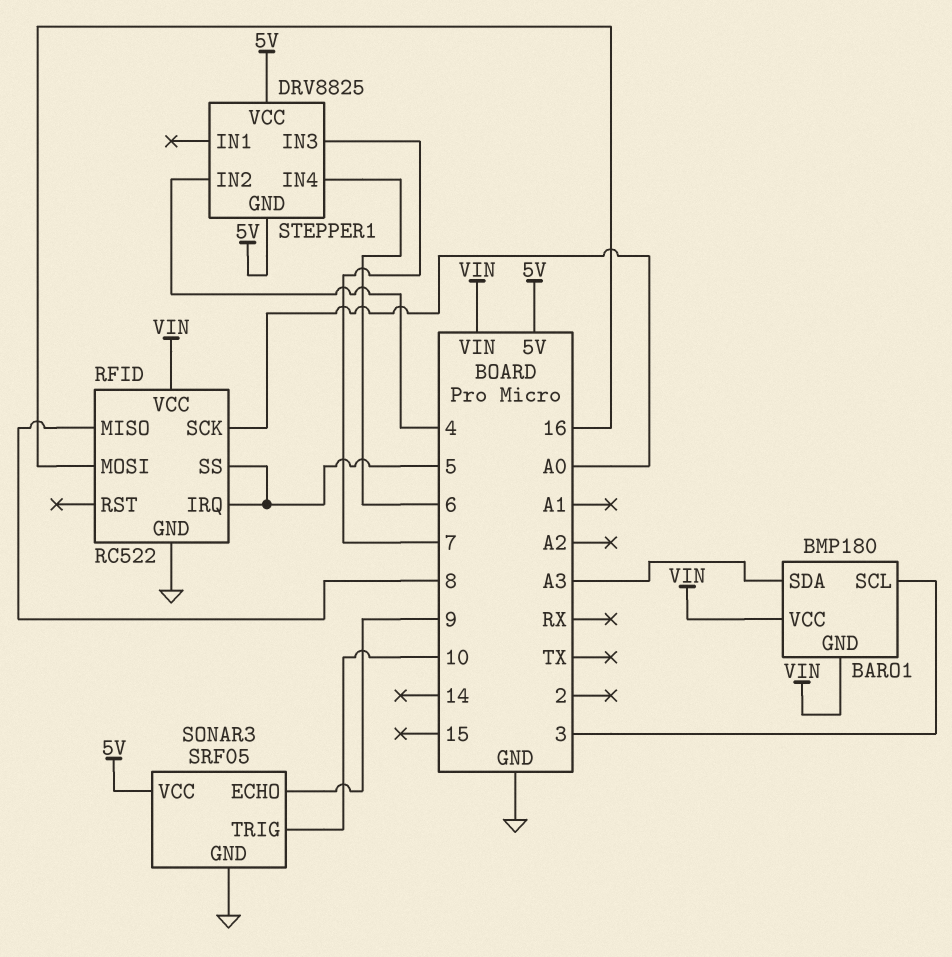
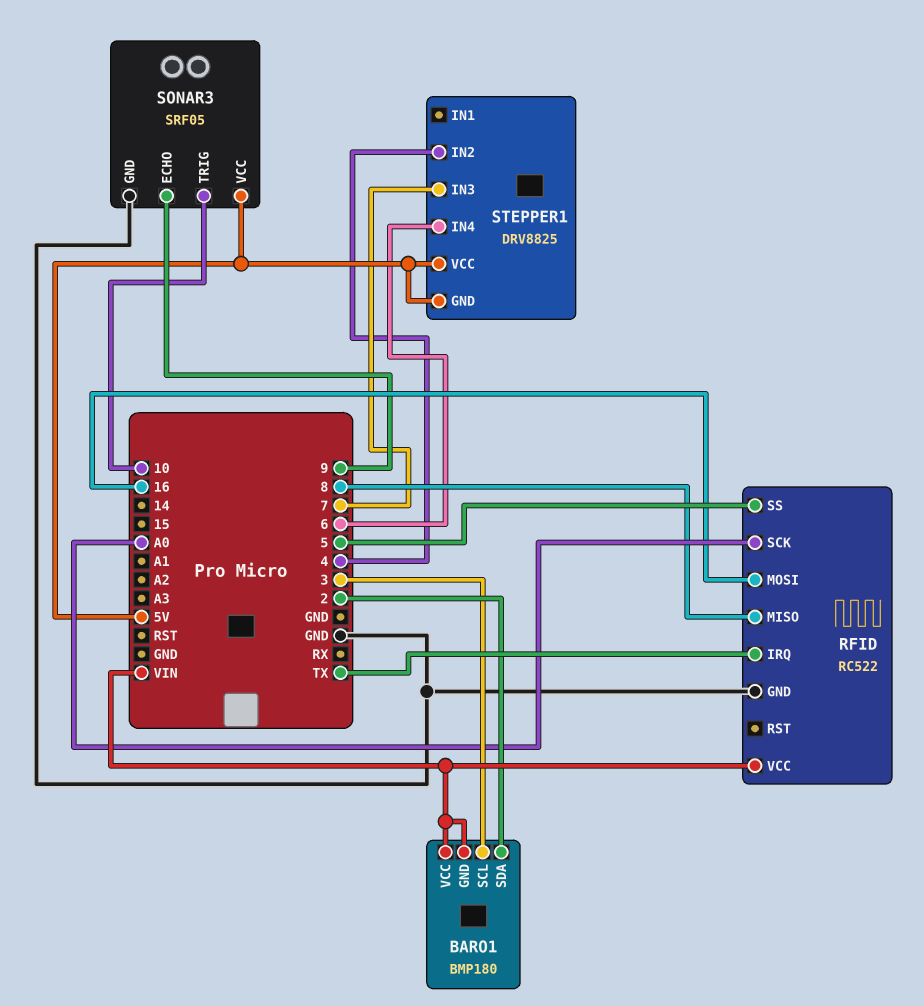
BARO1 pin SDA: A3 -> 2
RFID pin IRQ: 5 -> TX

